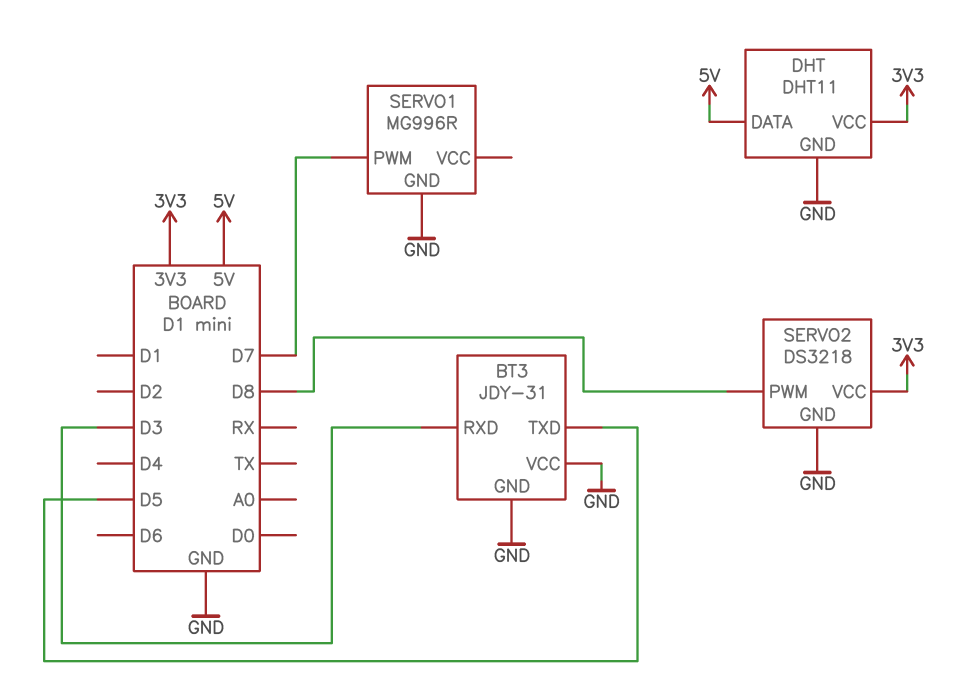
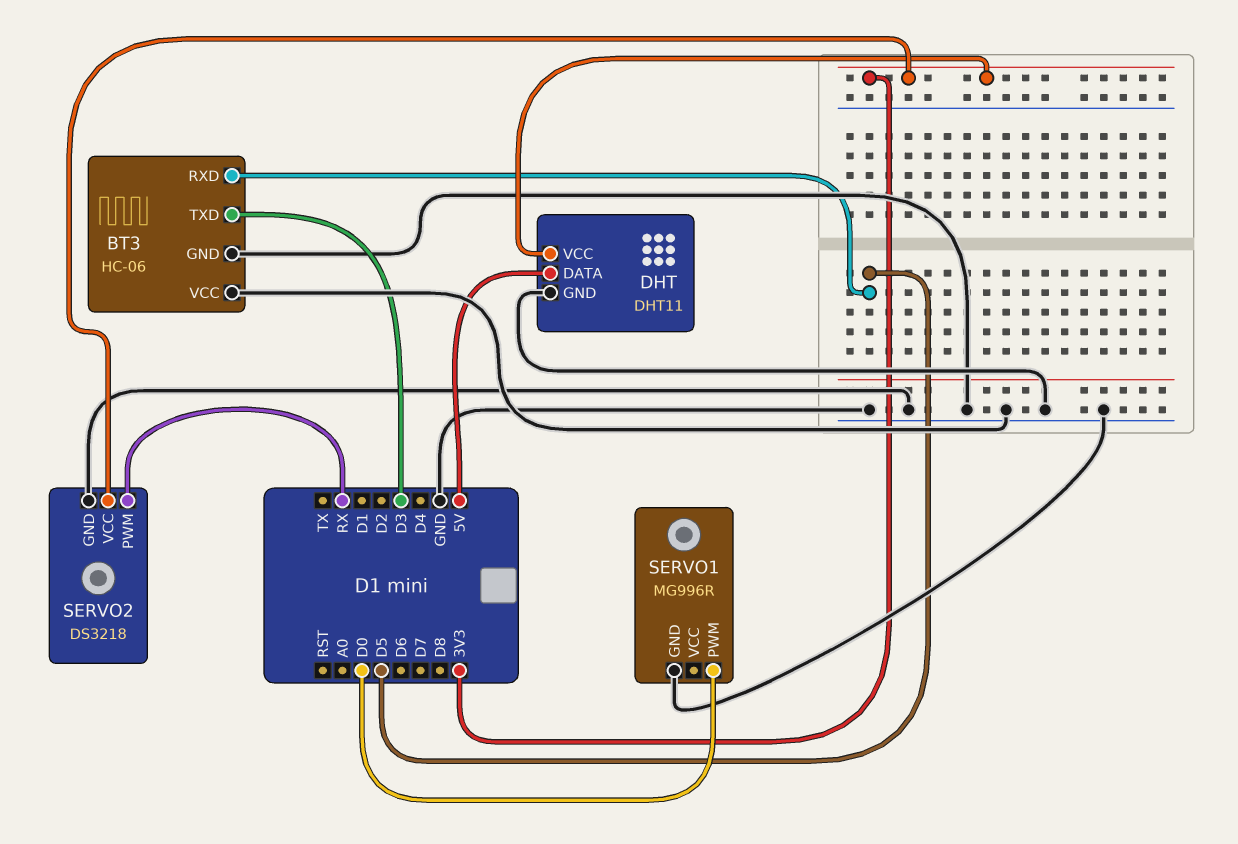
BT3: JDY-31 -> HC-06
BT3 pin RXD: D3 -> D5
BT3 pin TXD: D5 -> D3
SERVO1 pin PWM: D7 -> D0
SERVO2 pin PWM: D8 -> RX

